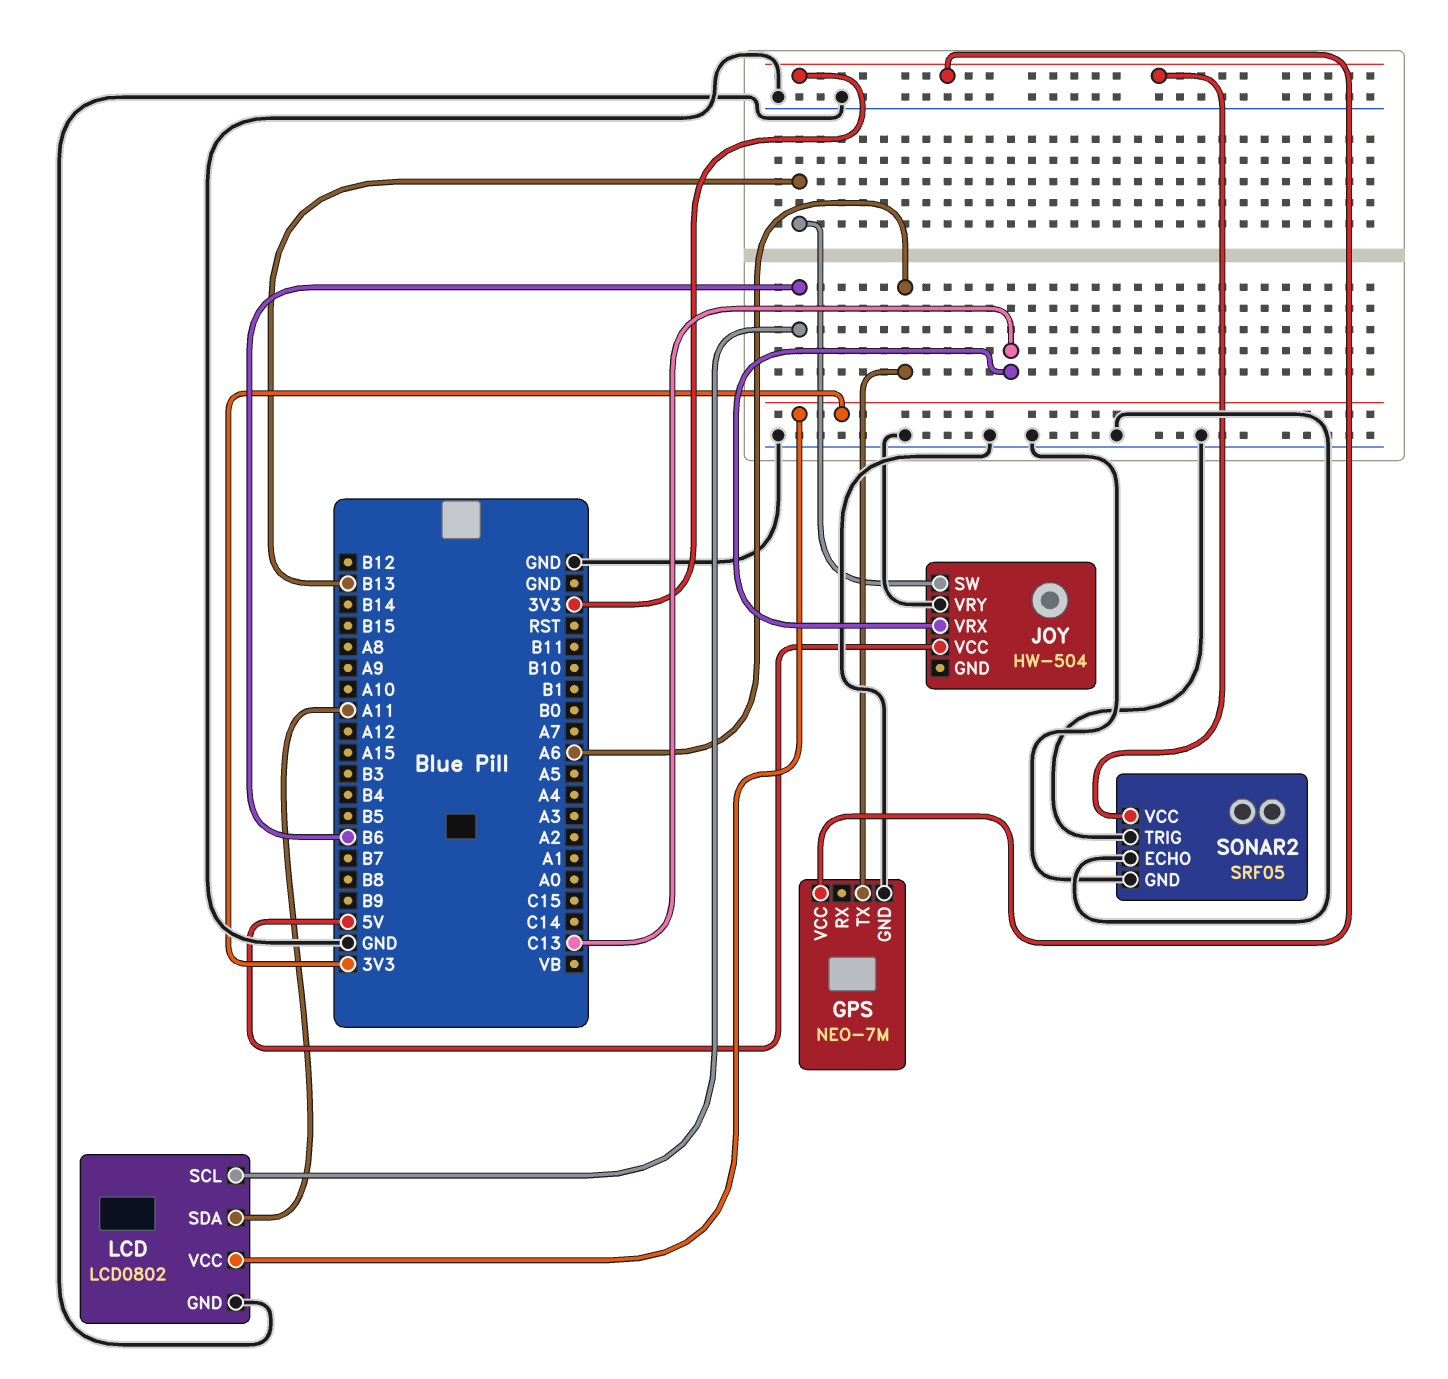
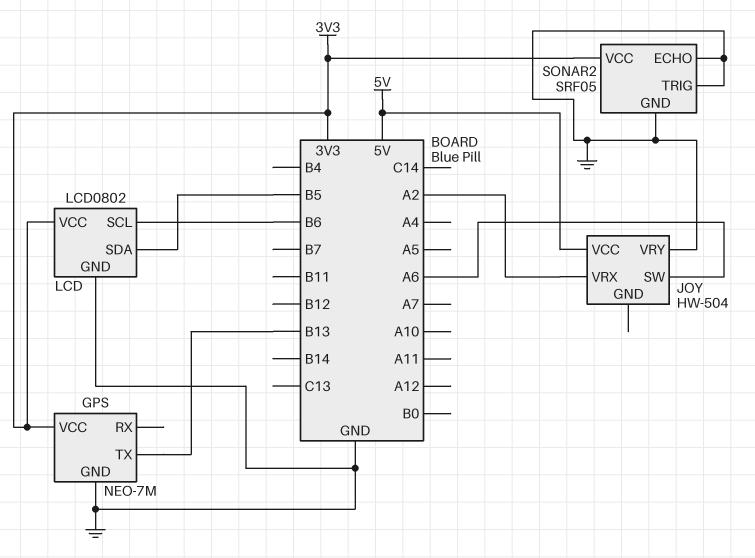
GPS pin TX: A6 -> B13
JOY pin SW: B13 -> A6
JOY pin VRX: C13 -> A2
LCD pin SDA: A11 -> B5

